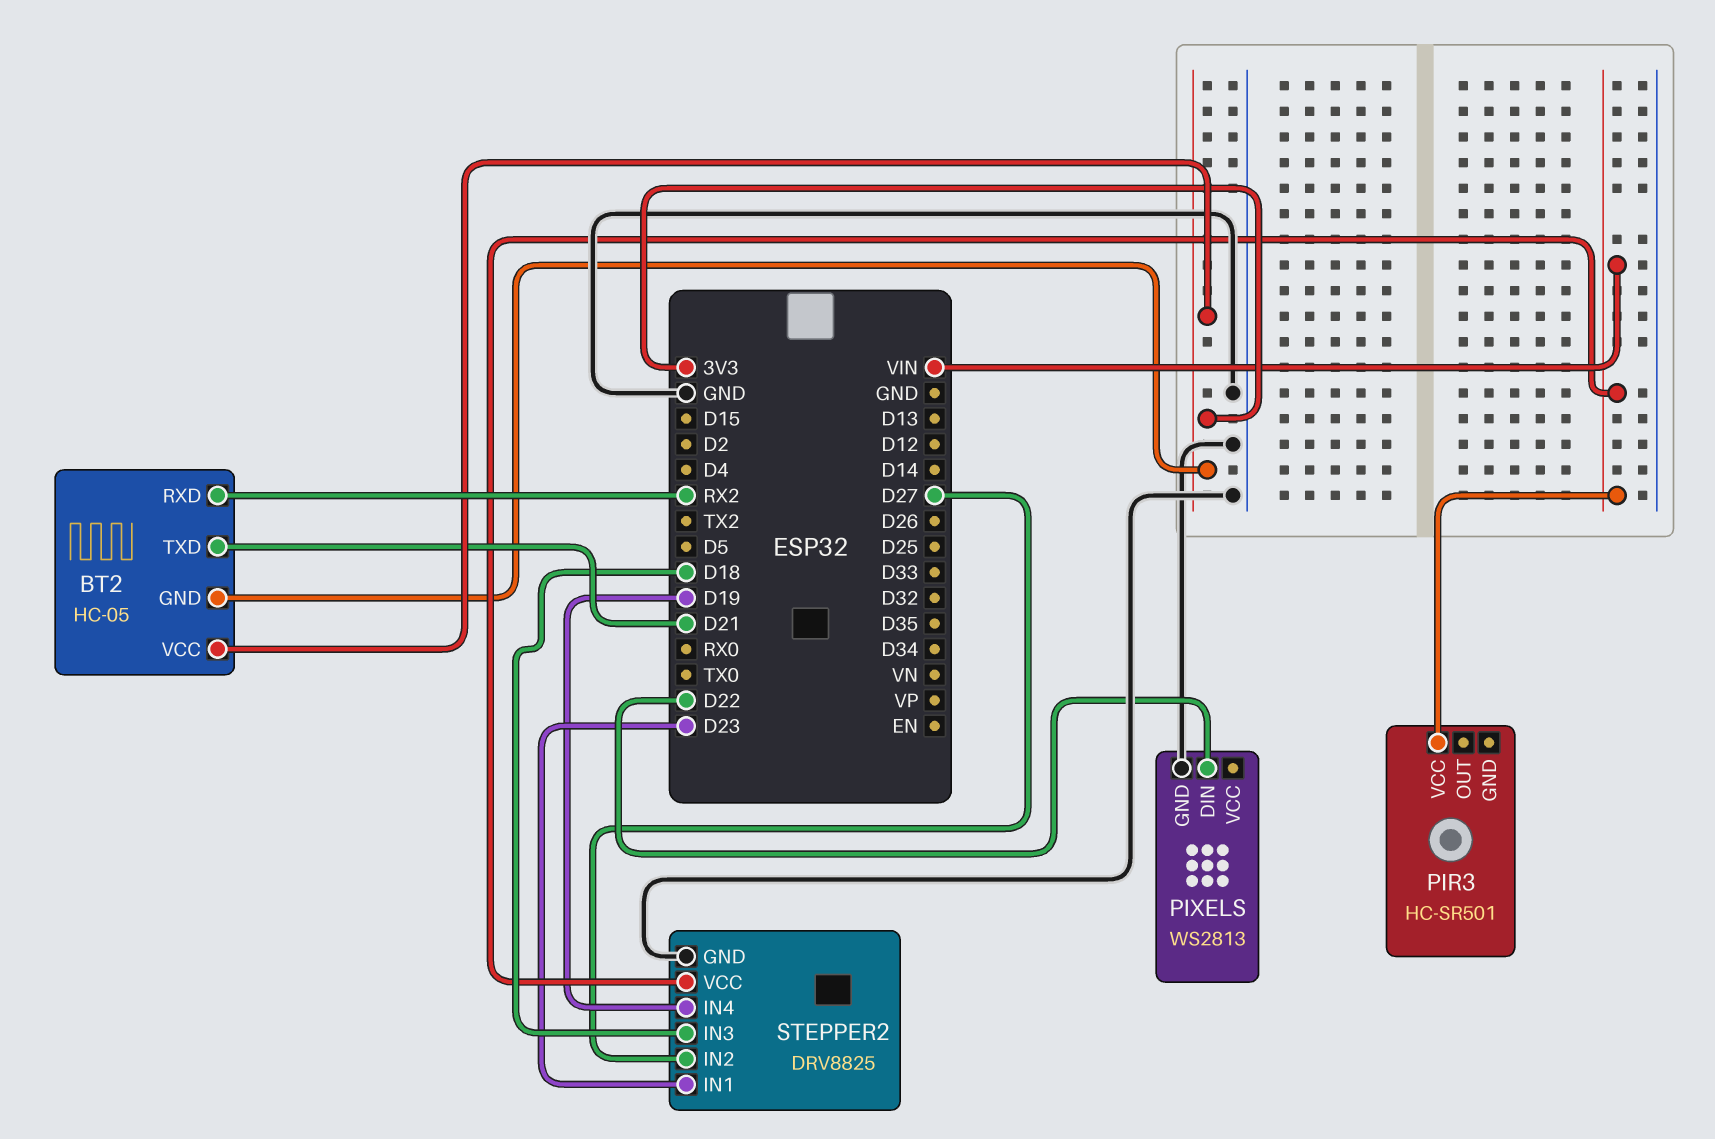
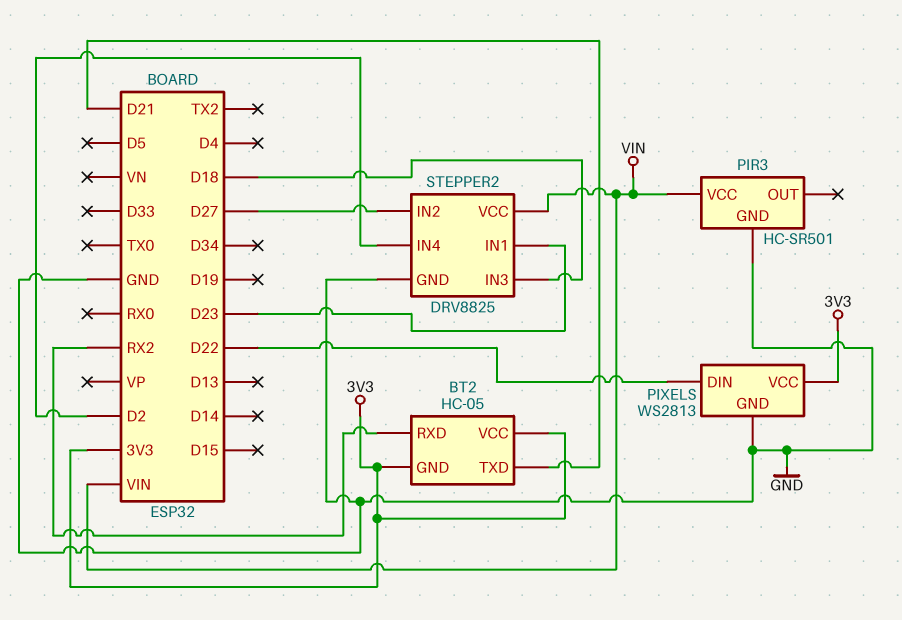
PIR3 pin GND: none -> GND
PIXELS pin VCC: none -> 3V3
STEPPER2 pin IN4: D19 -> D2

